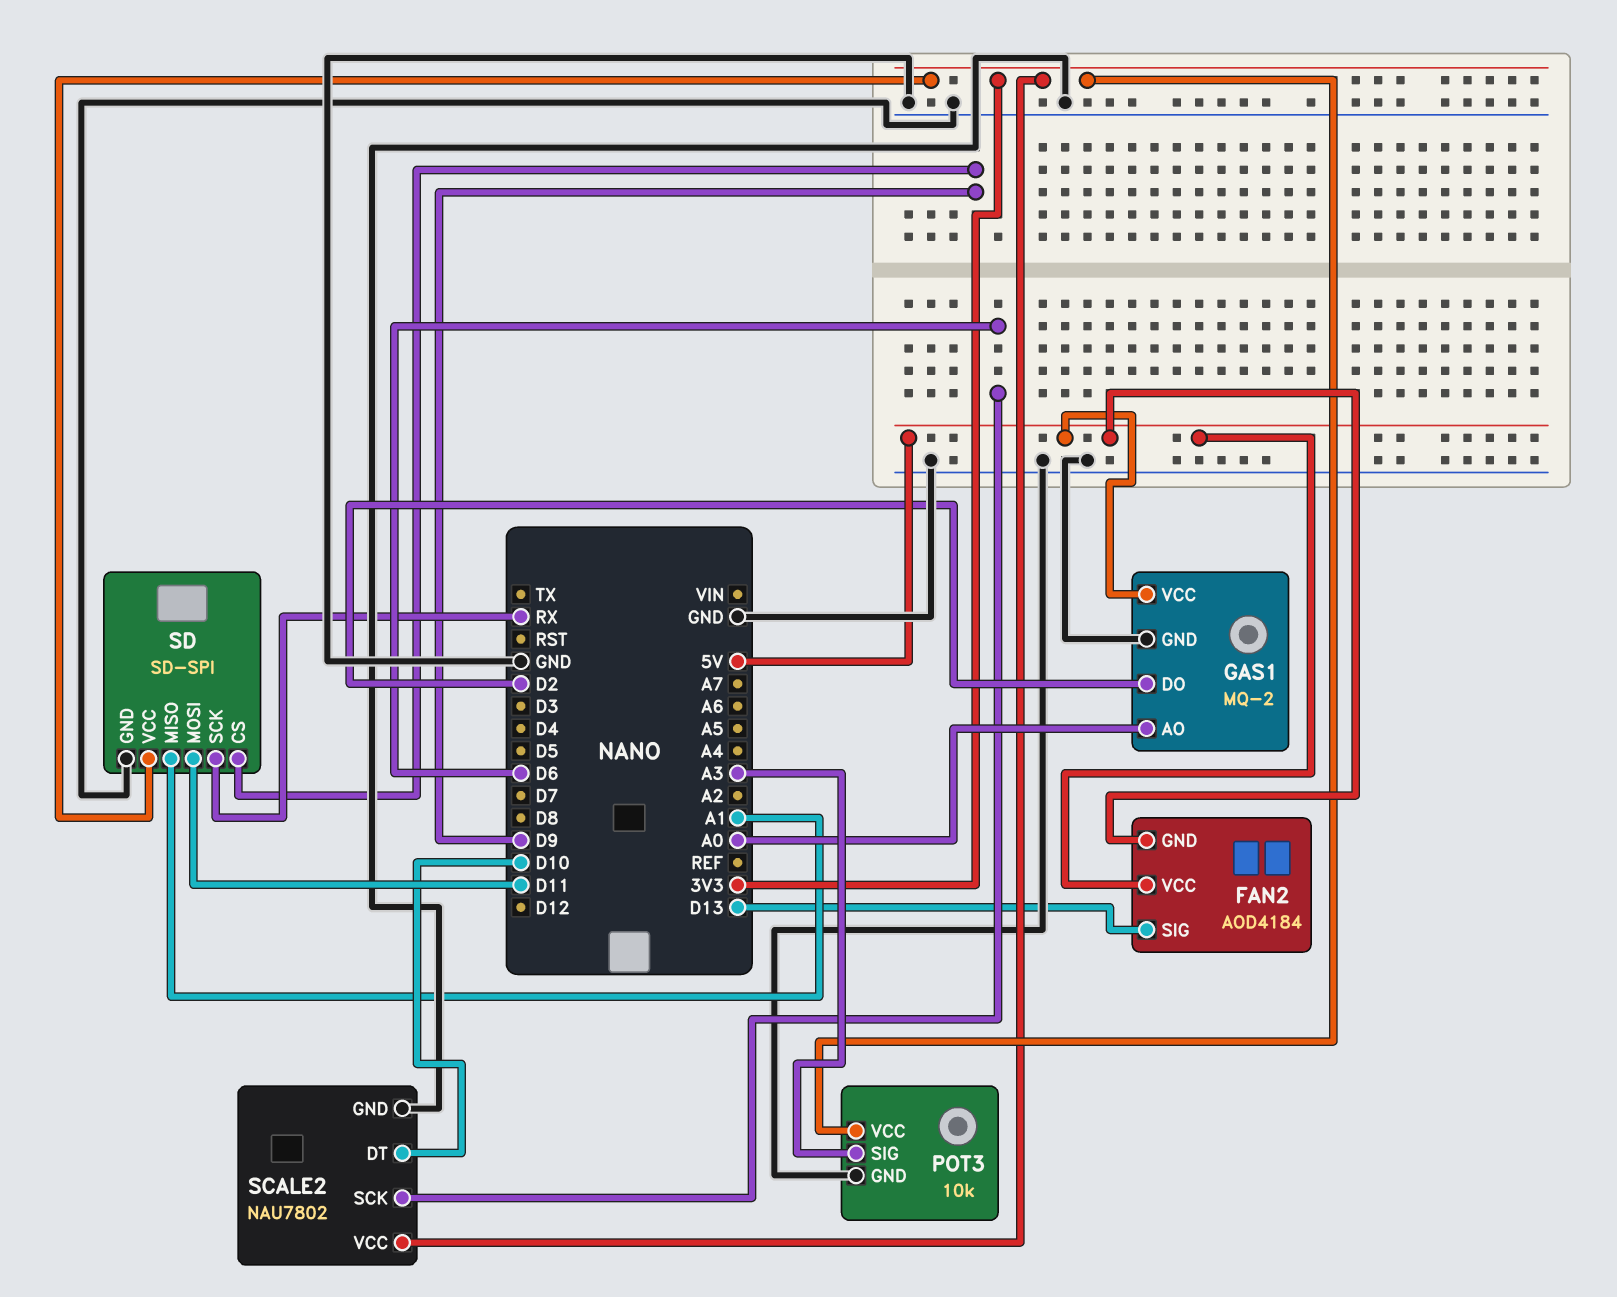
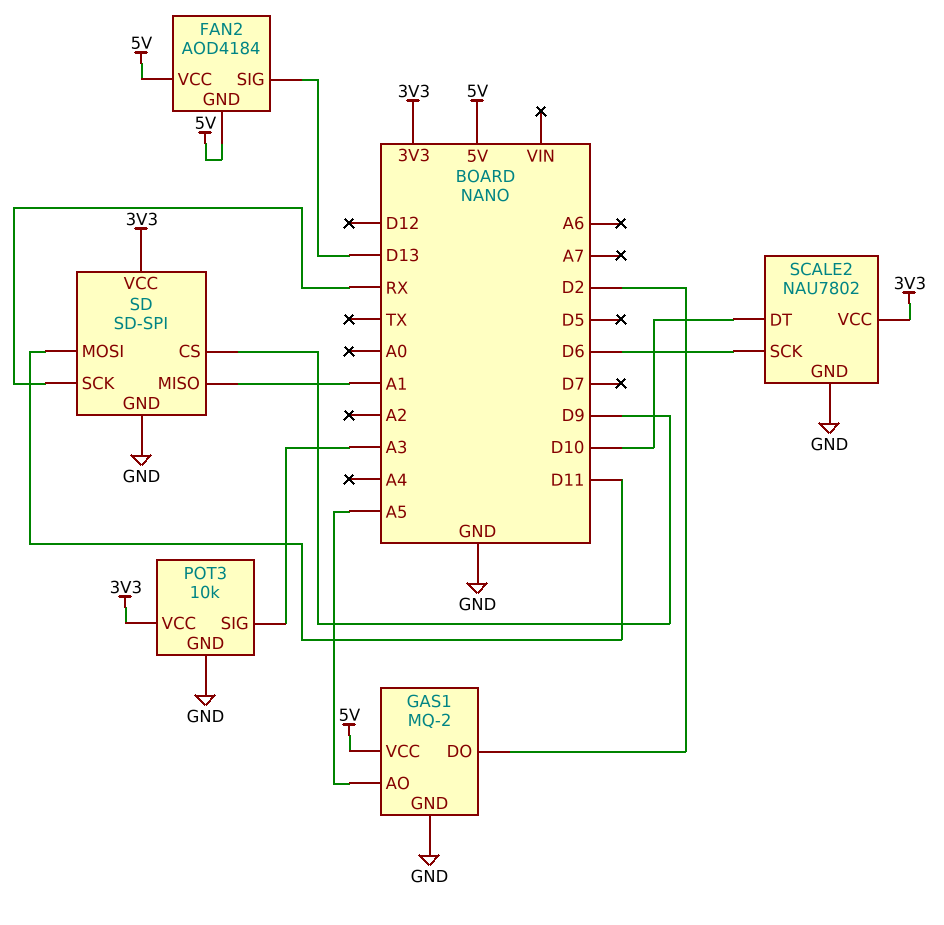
GAS1 pin AO: A0 -> A5

